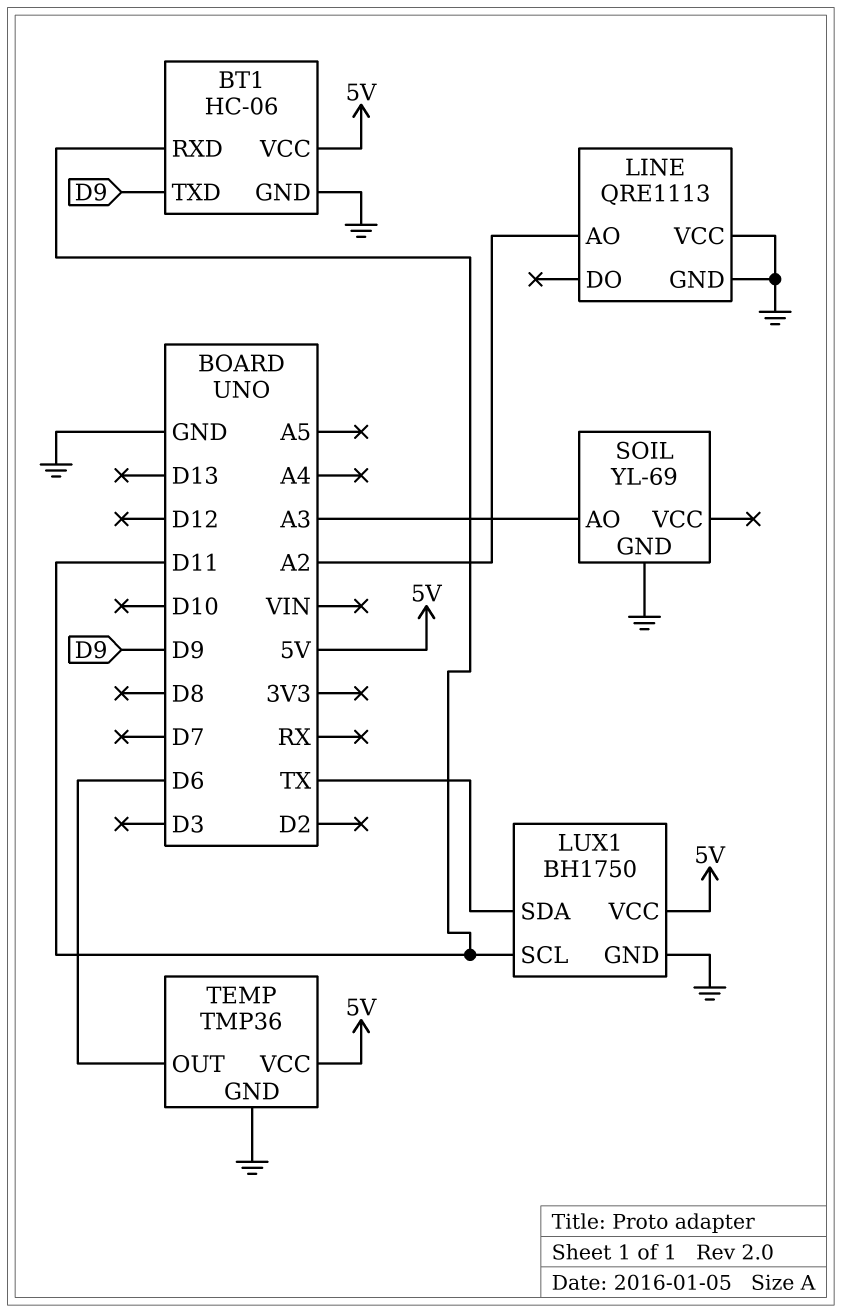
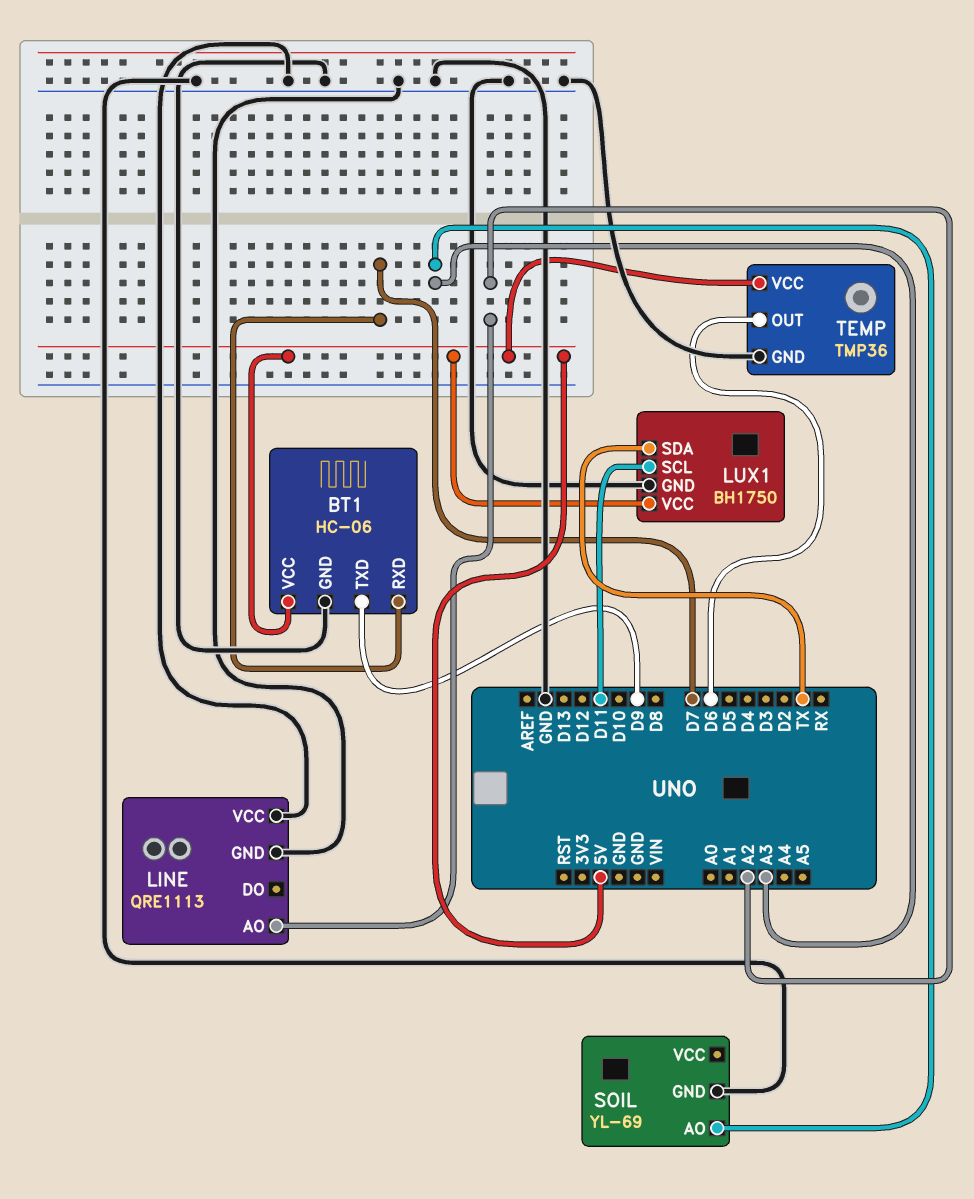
BT1 pin RXD: D11 -> D7

